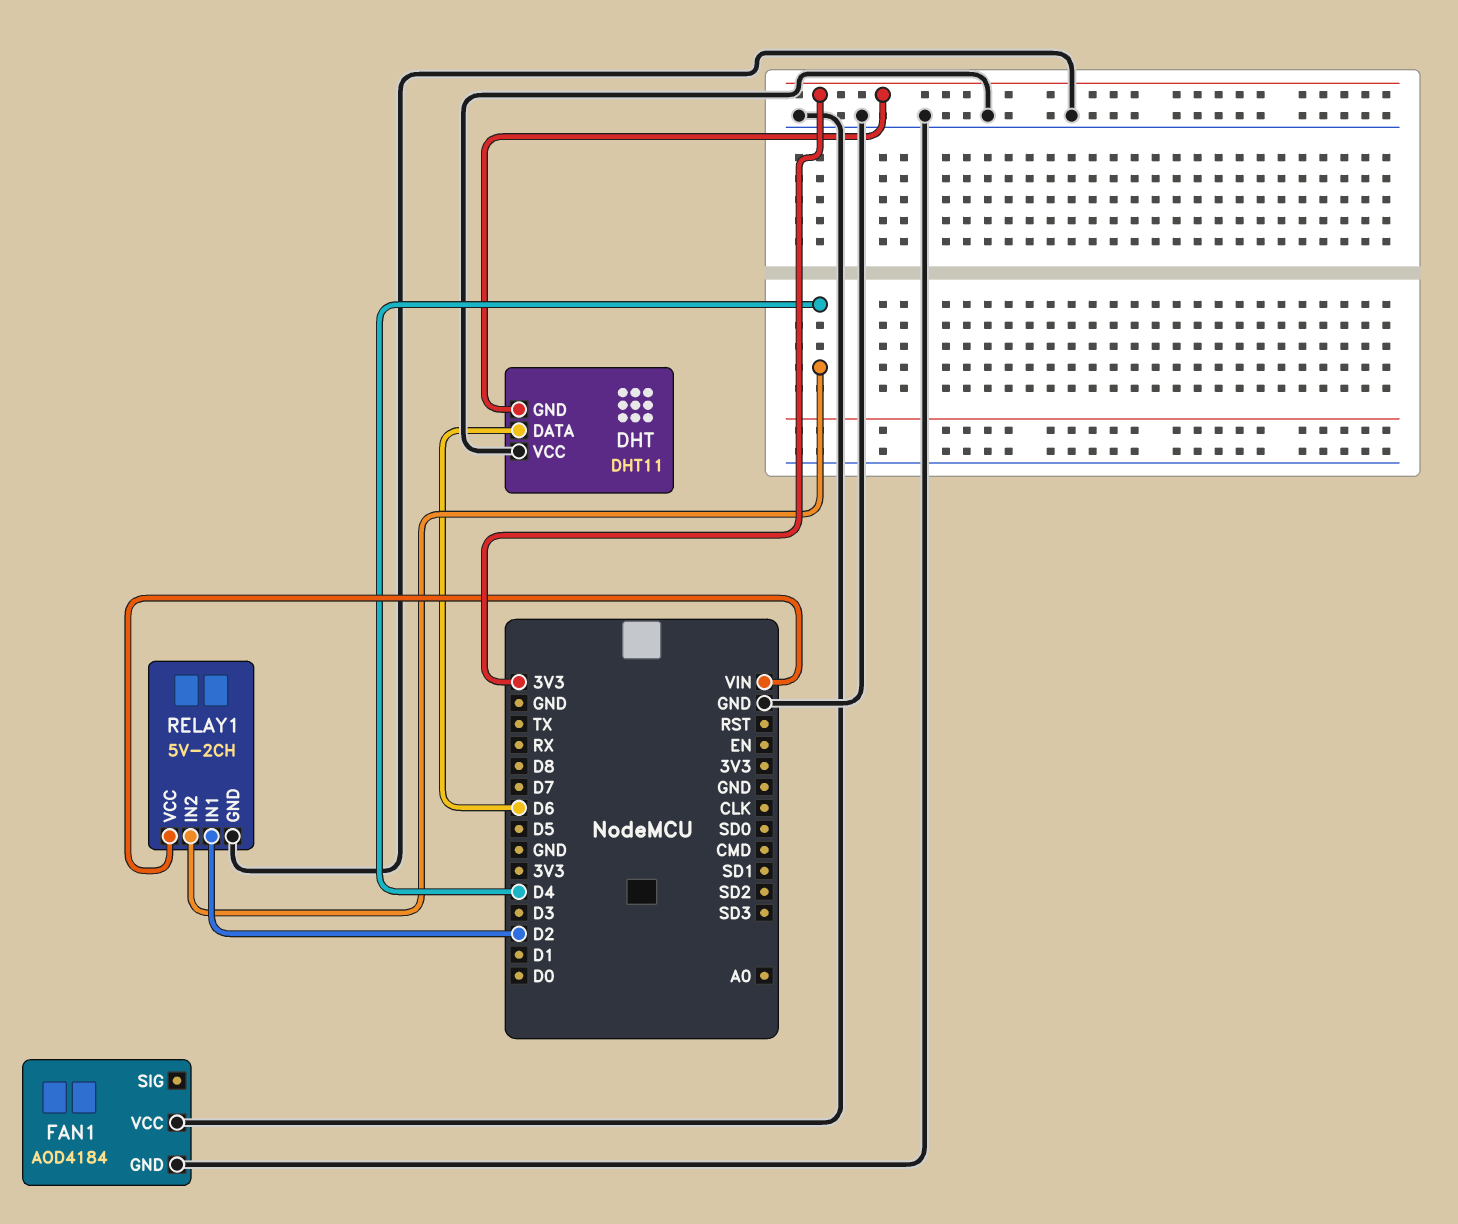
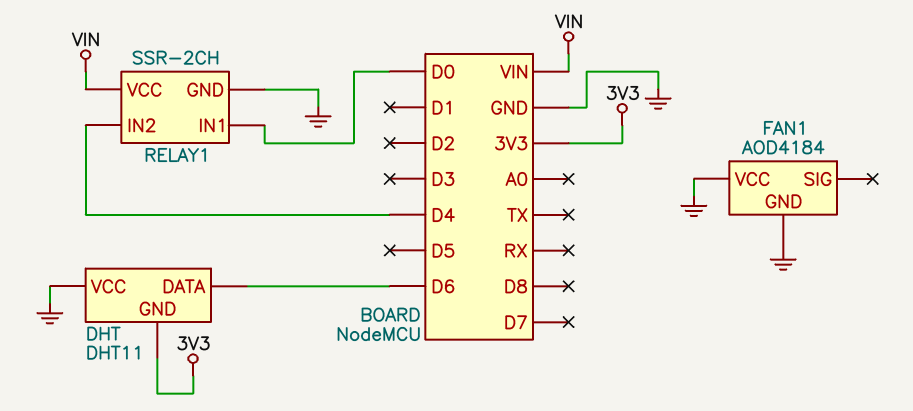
RELAY1: 5V-2CH -> SSR-2CH
RELAY1 pin IN1: D2 -> D0

